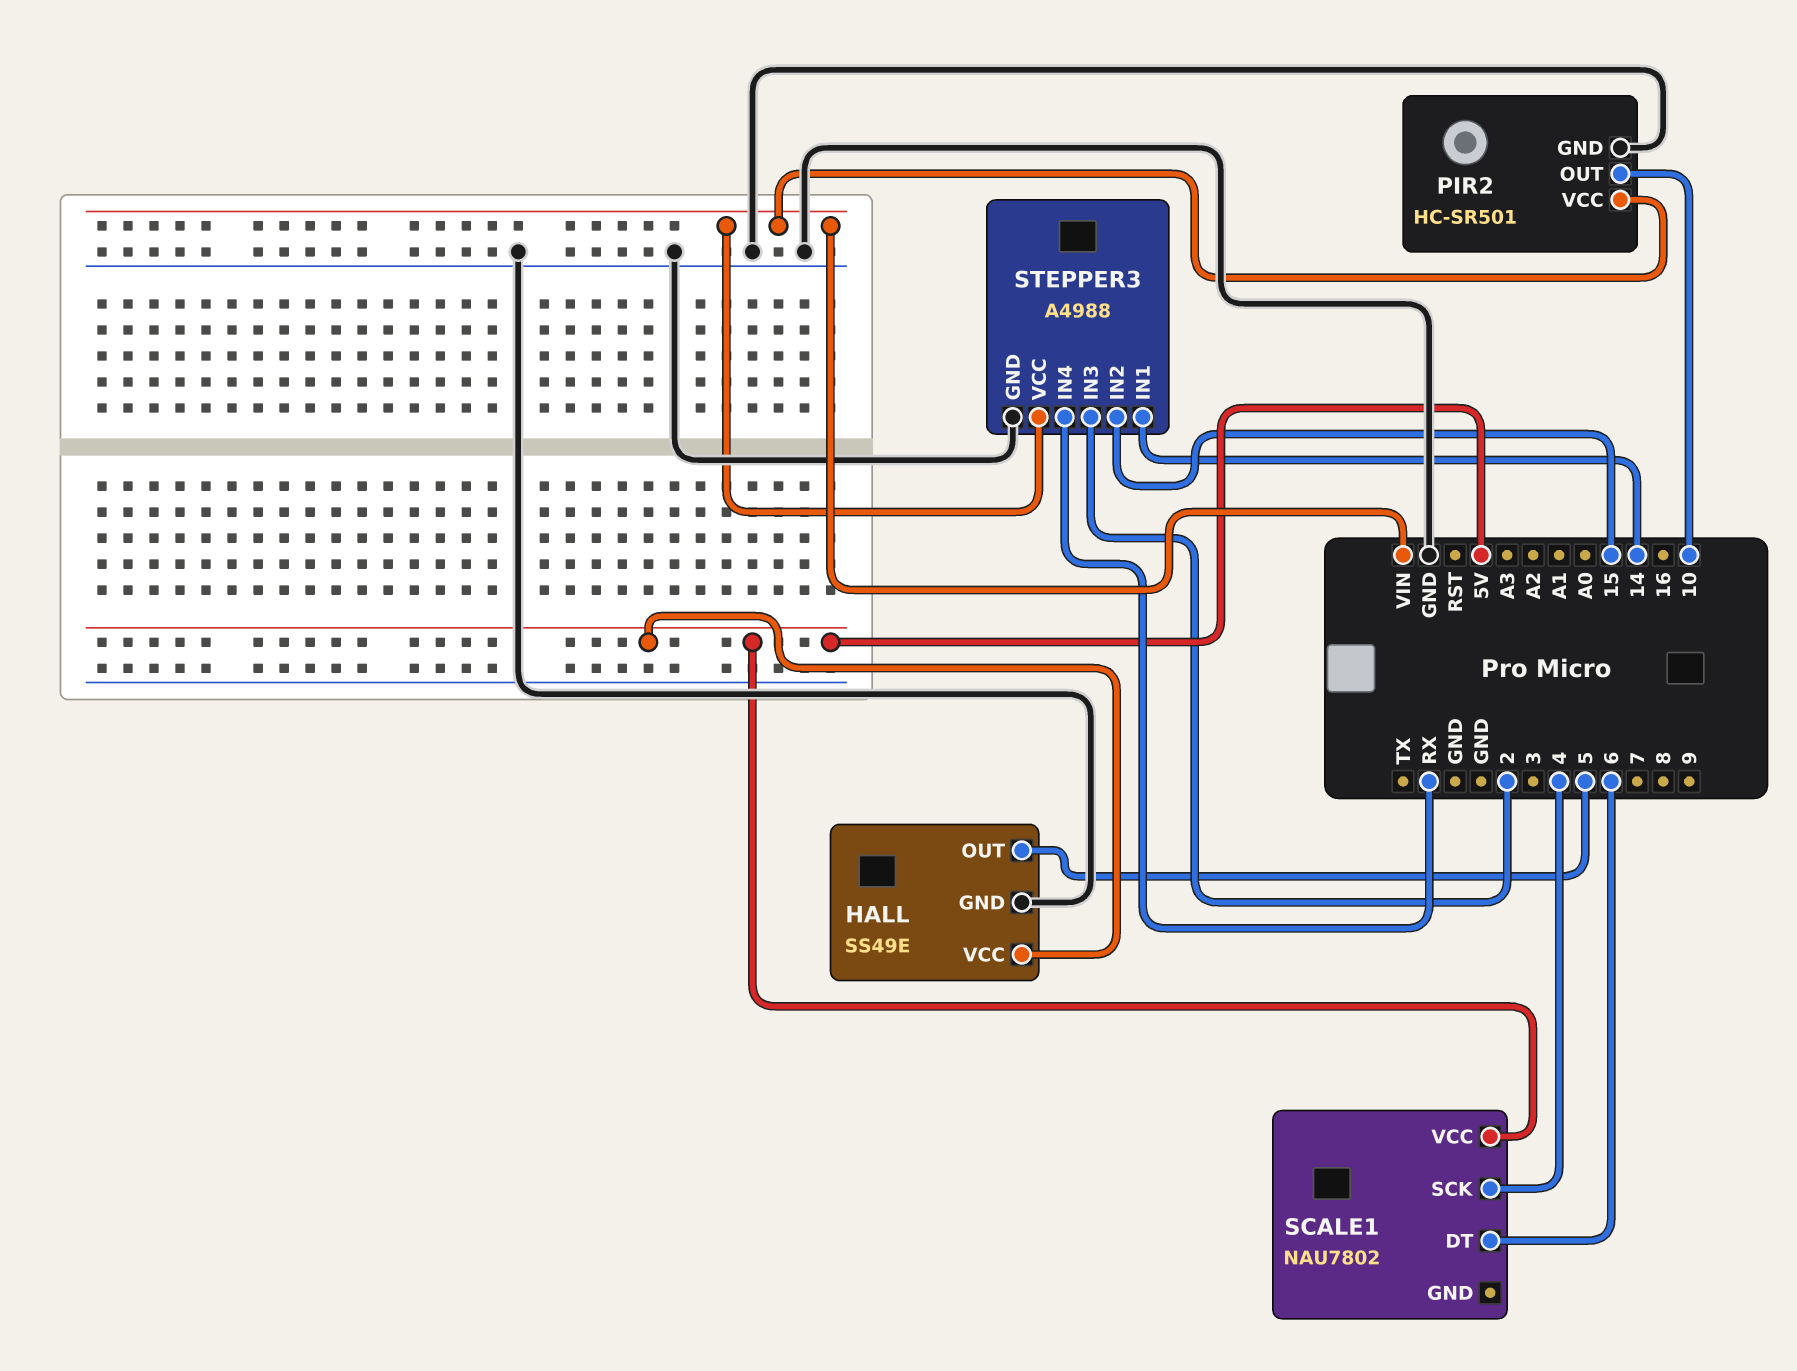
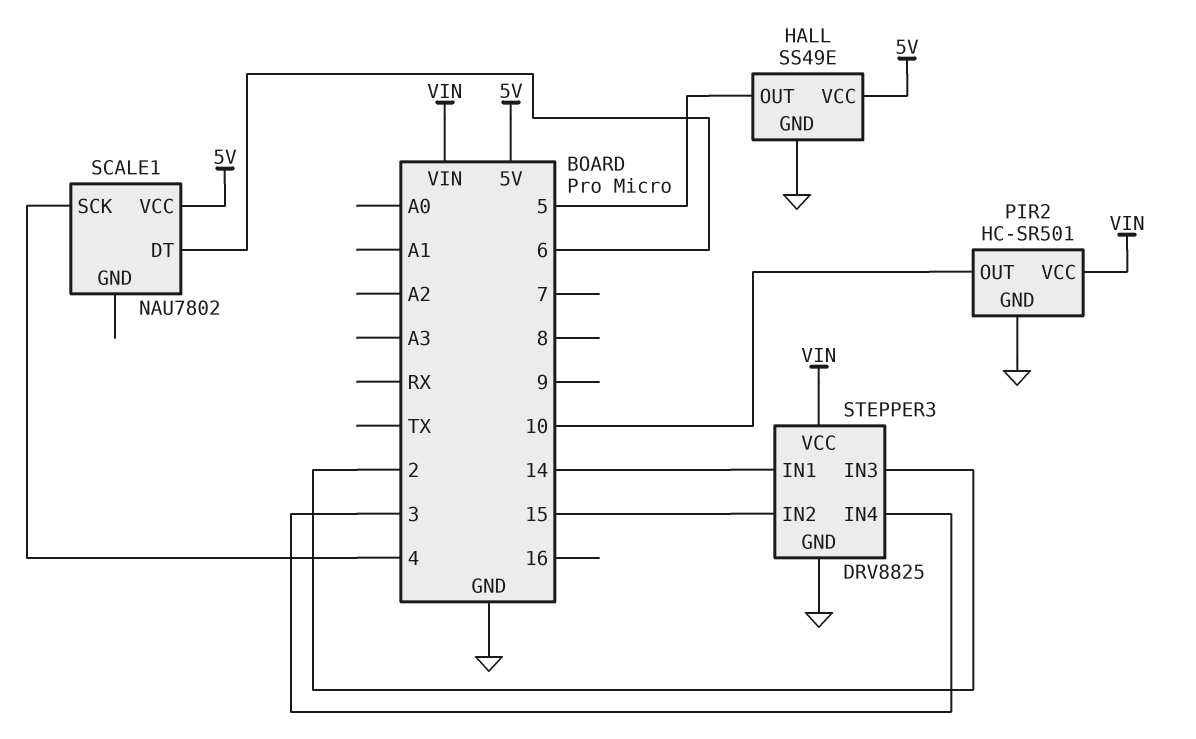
STEPPER3: A4988 -> DRV8825
STEPPER3 pin IN4: RX -> 3

